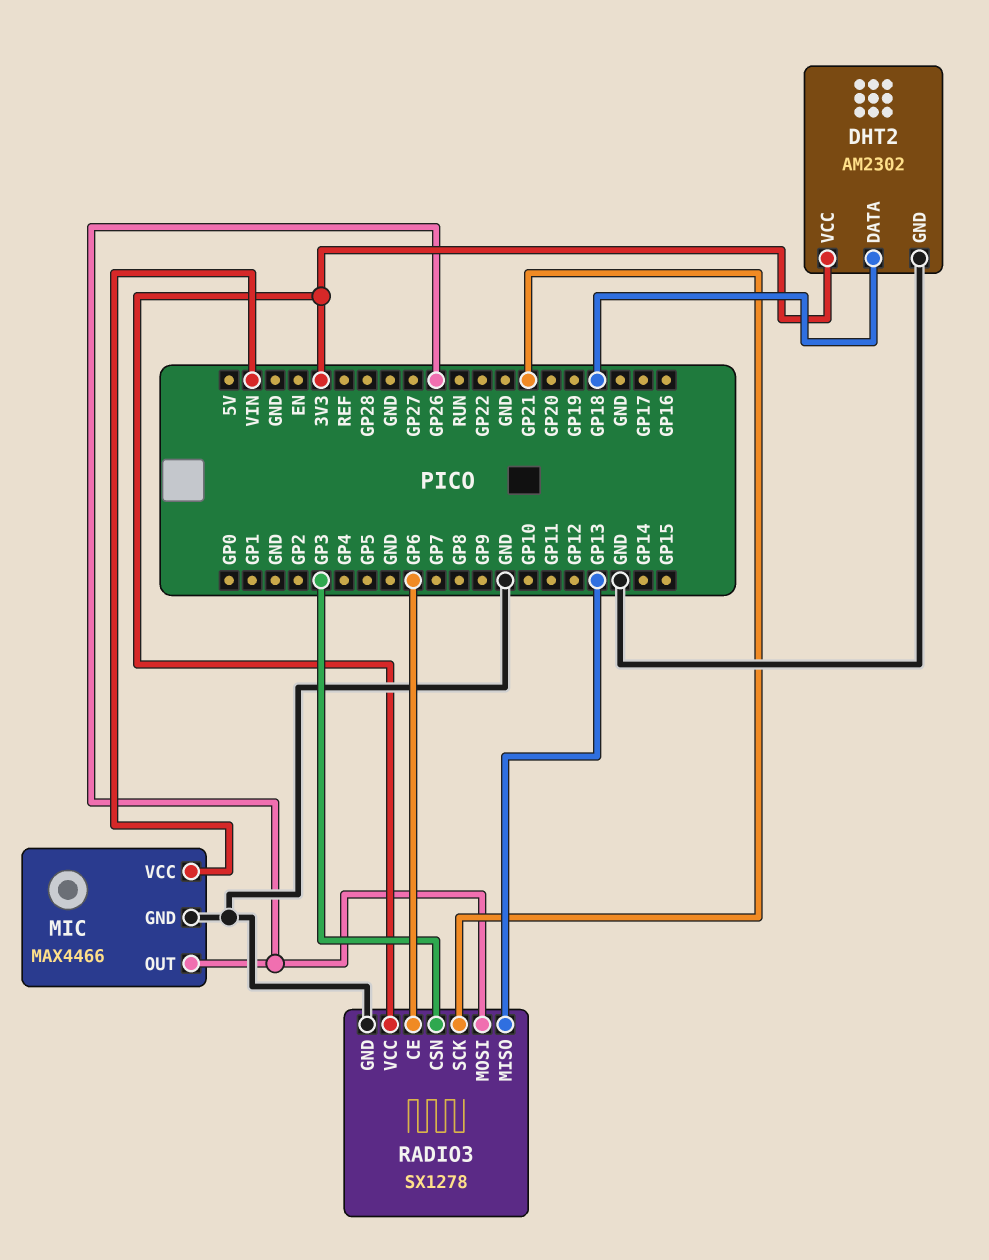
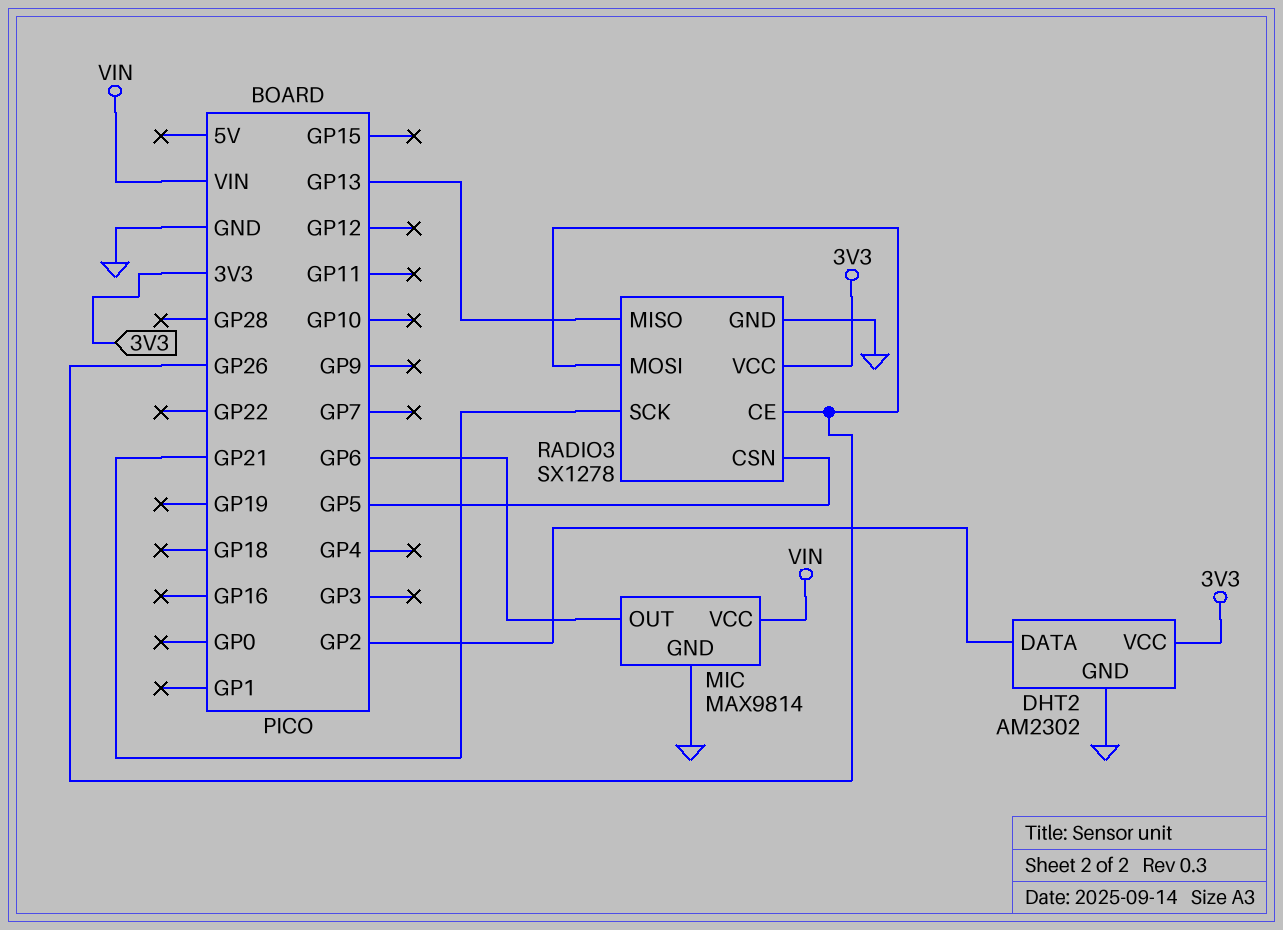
DHT2 pin DATA: GP18 -> GP2
MIC: MAX4466 -> MAX9814
MIC pin OUT: GP26 -> GP6
RADIO3 pin CE: GP6 -> GP26
RADIO3 pin CSN: GP3 -> GP5

